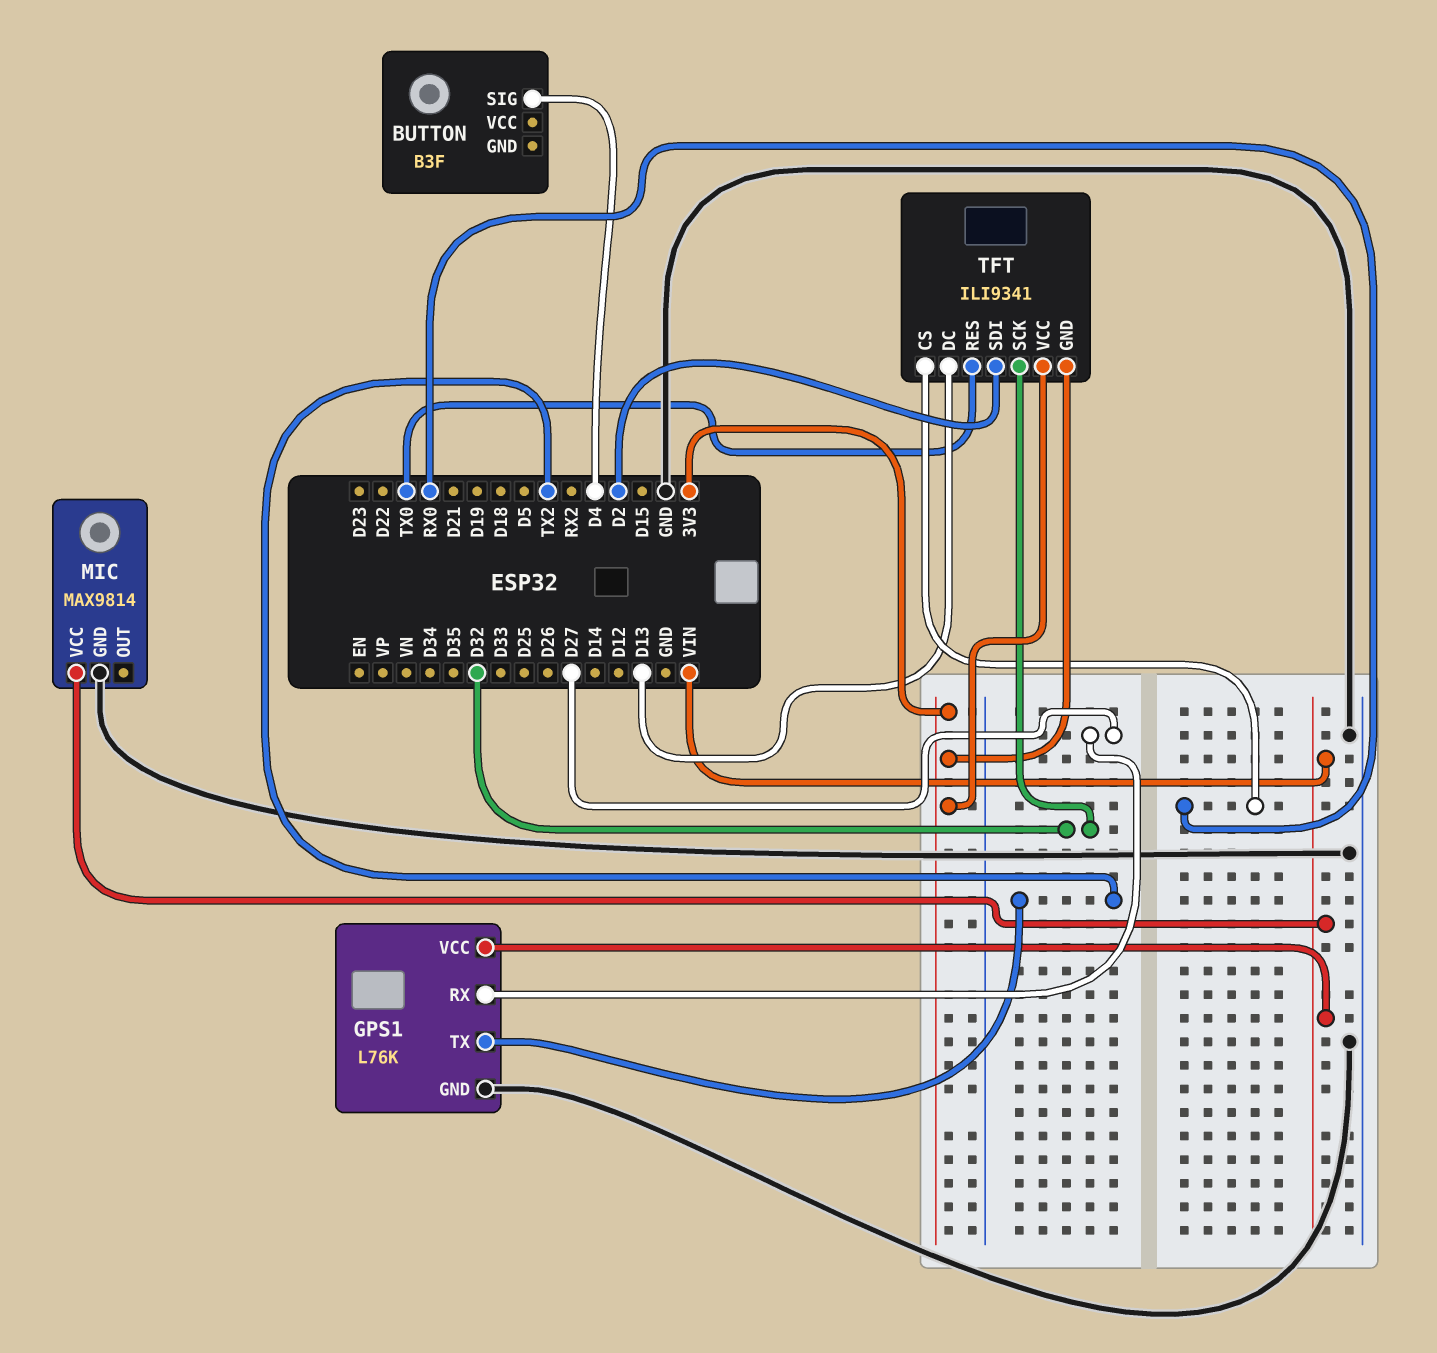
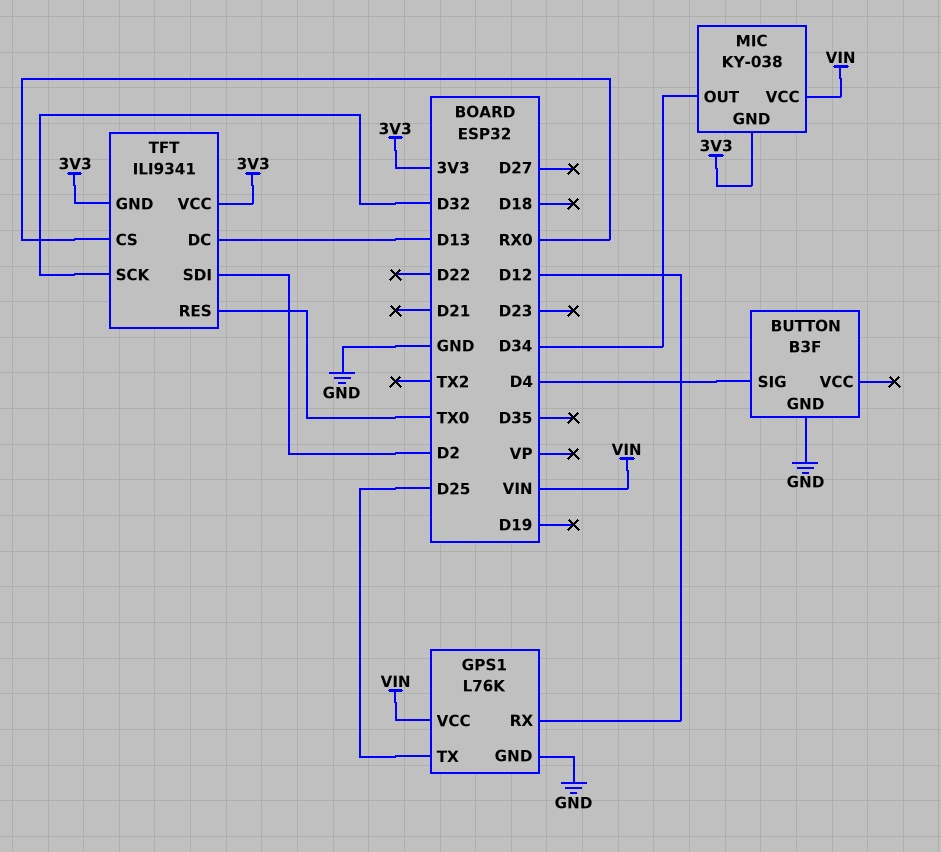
BUTTON pin GND: none -> GND
GPS1 pin RX: D27 -> D12
GPS1 pin TX: TX2 -> D25
MIC: MAX9814 -> KY-038
MIC pin GND: GND -> 3V3
MIC pin OUT: none -> D34

